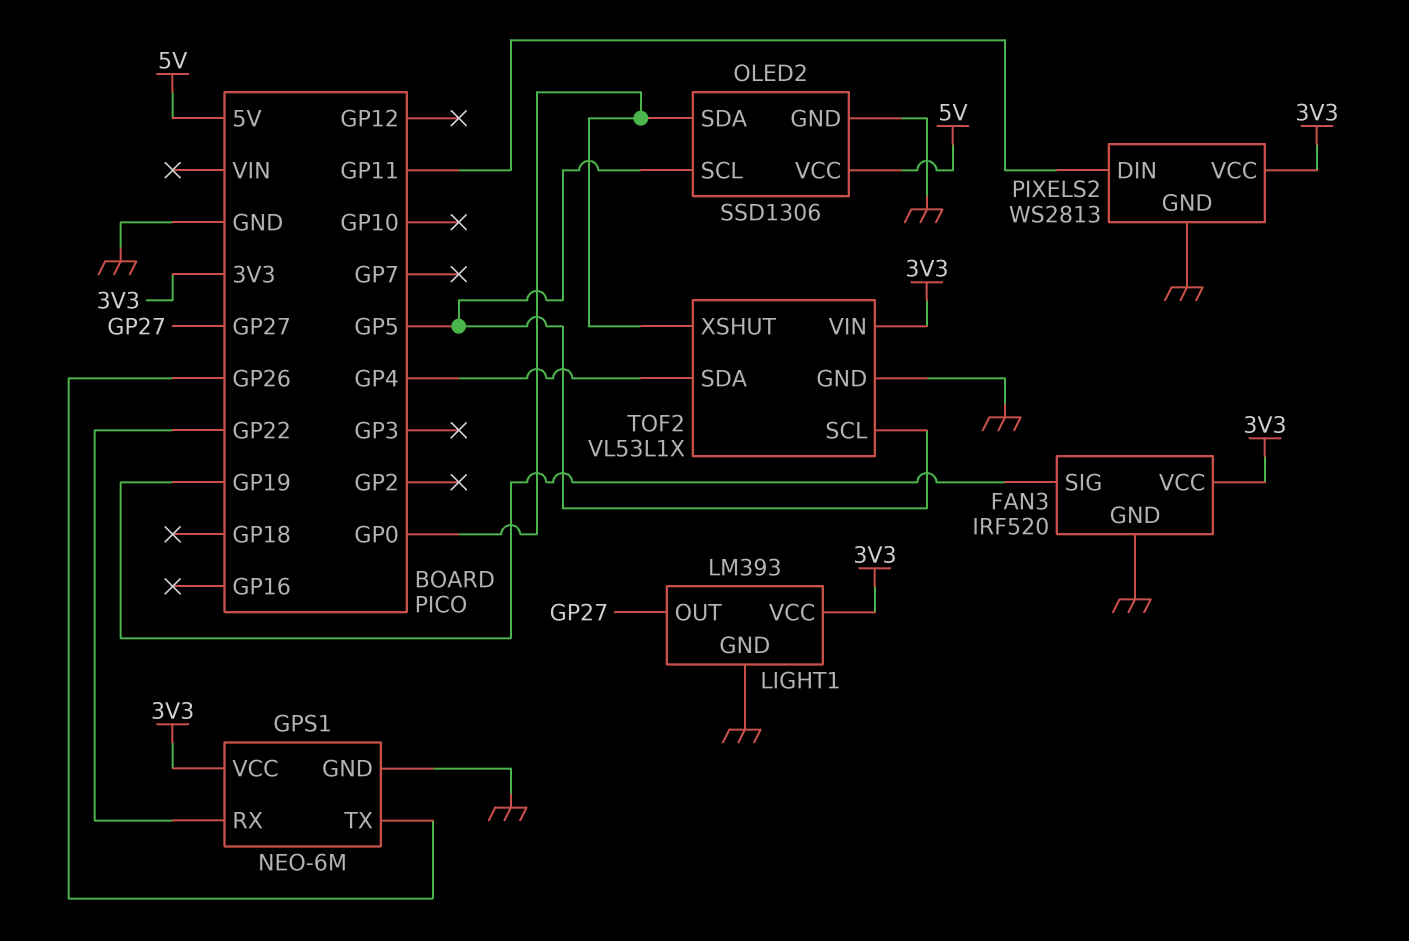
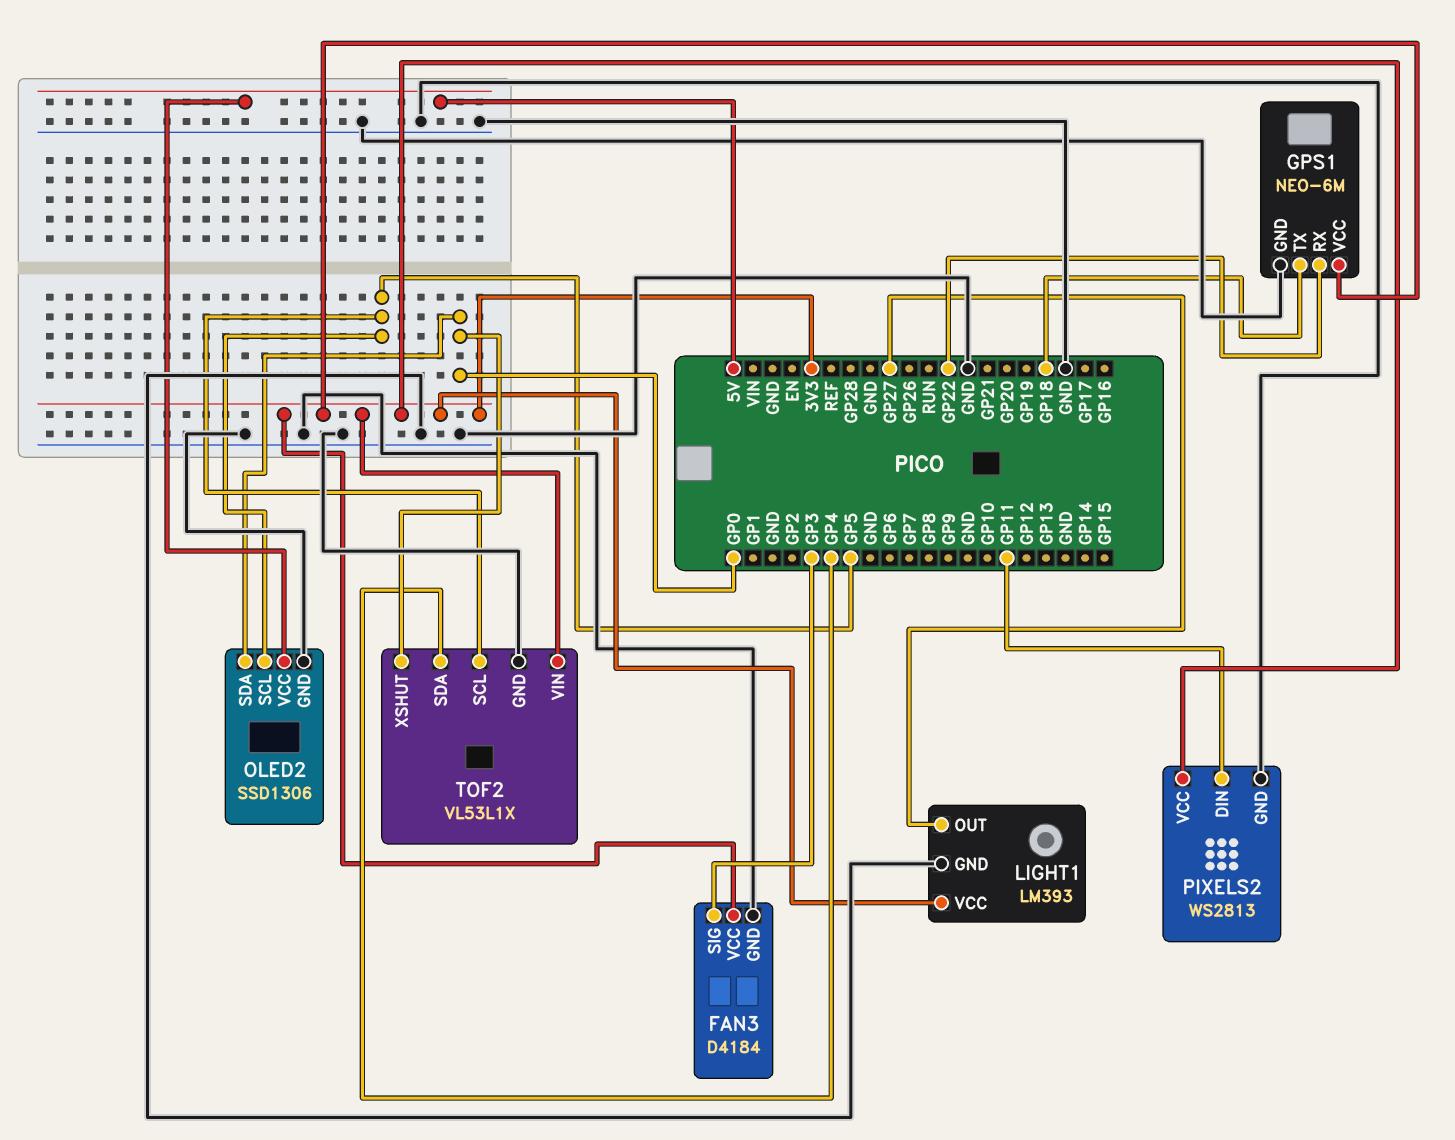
FAN3: IRF520 -> D4184
FAN3 pin SIG: GP19 -> GP3
GPS1 pin TX: GP26 -> GP18

